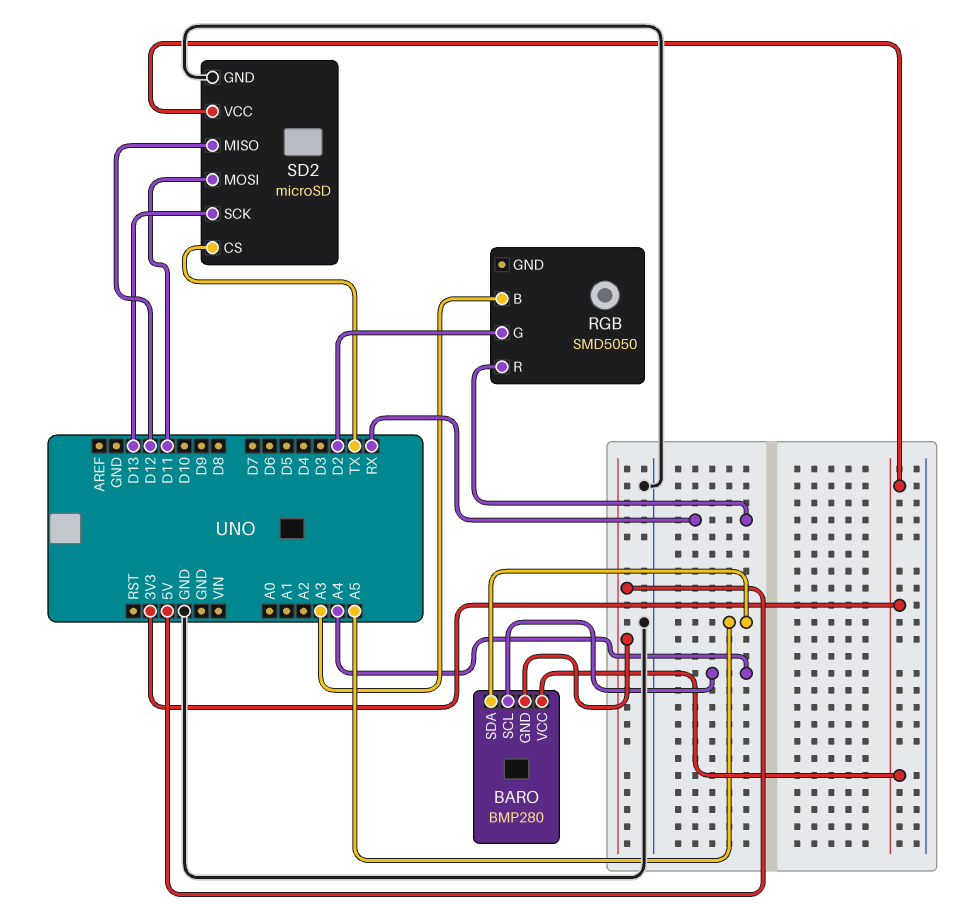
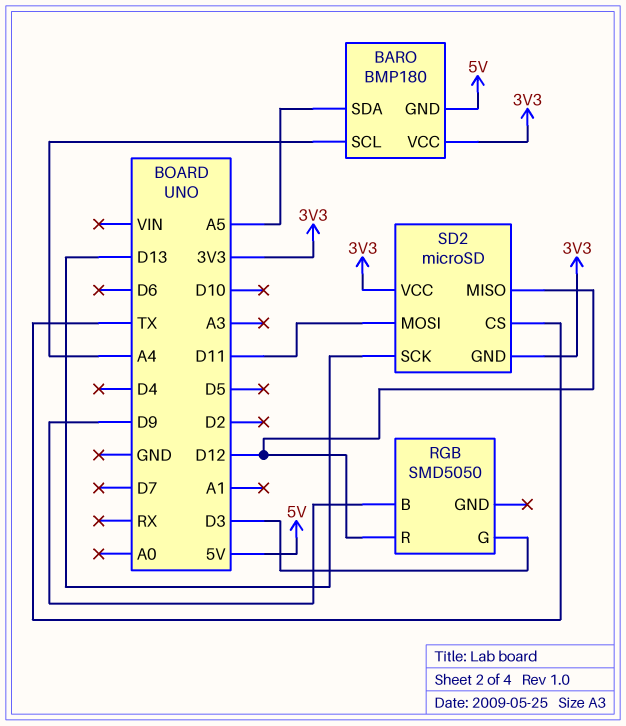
BARO: BMP280 -> BMP180
RGB pin B: A3 -> D9
RGB pin G: D2 -> D3
RGB pin R: RX -> D12
SD2 pin GND: GND -> 3V3

